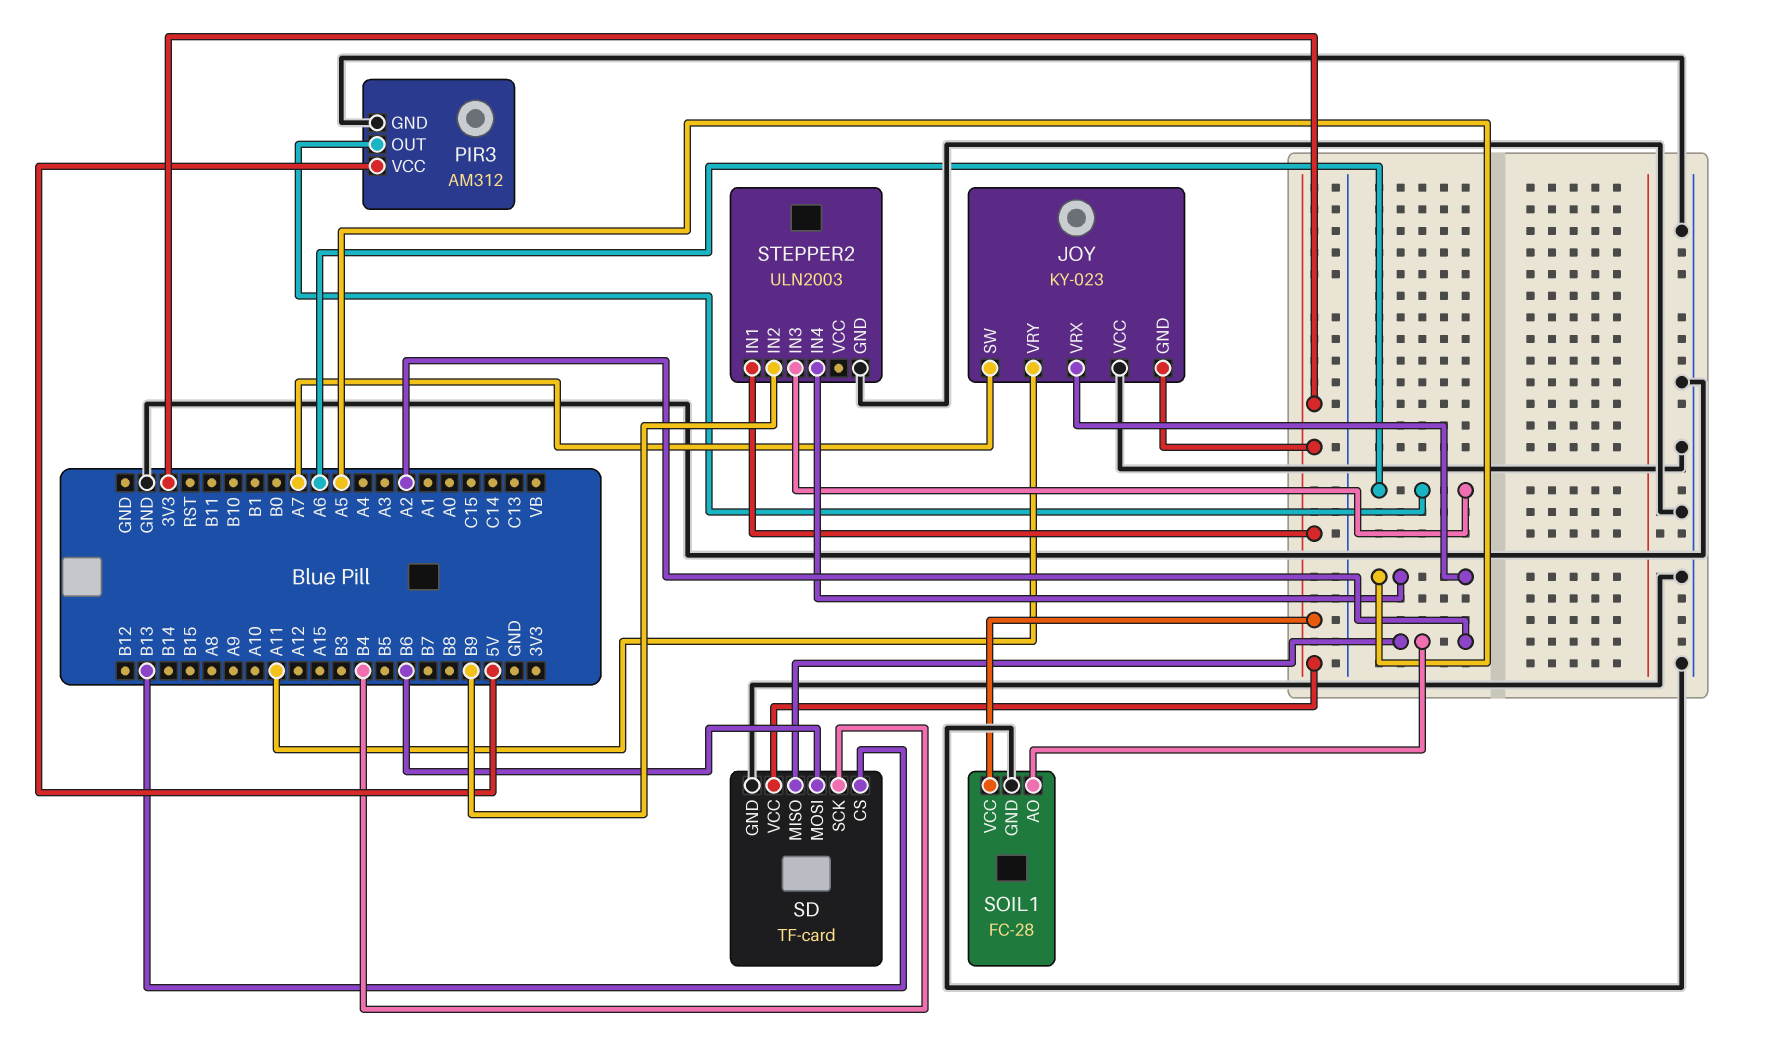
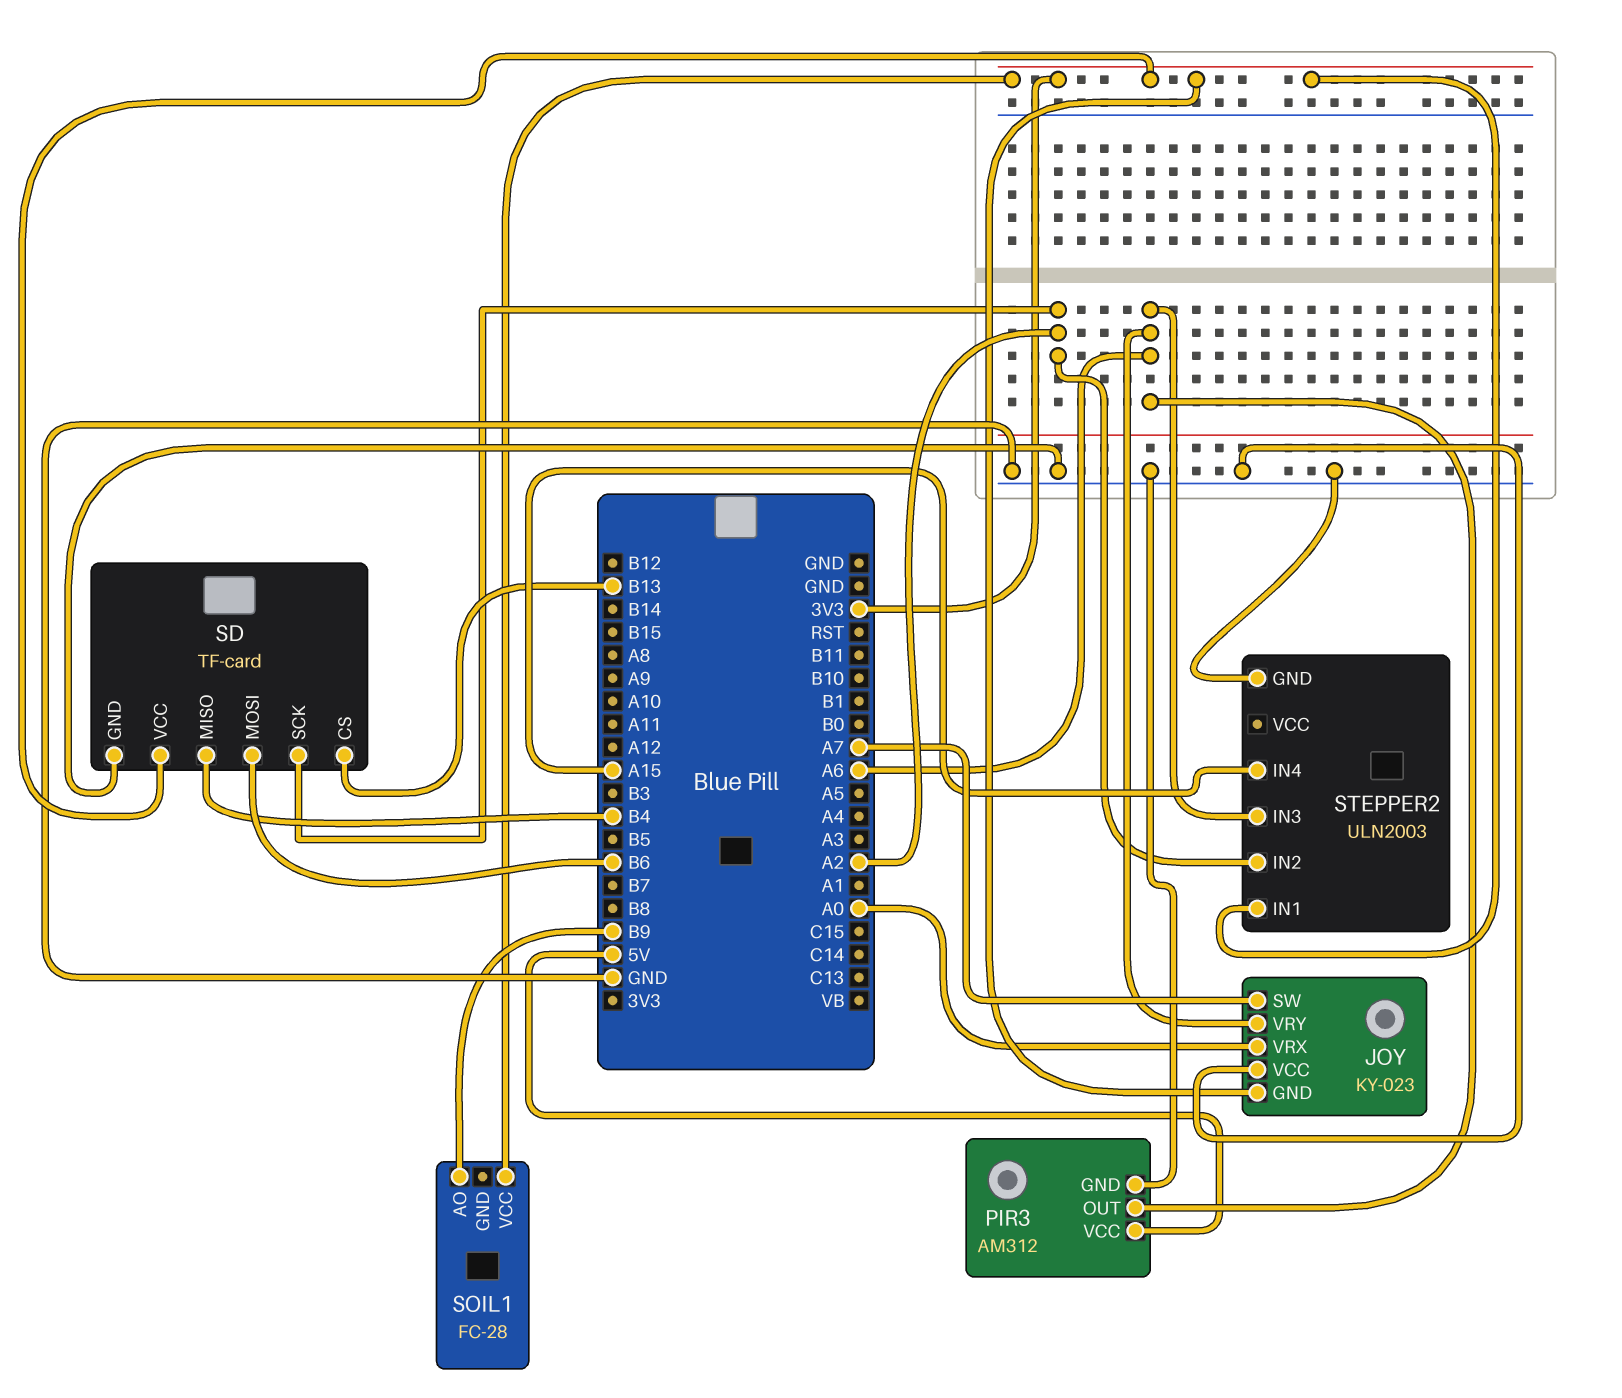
JOY pin VRX: A5 -> A0
JOY pin VRY: A11 -> A6
SD pin MISO: A2 -> B4
SD pin SCK: B4 -> A2
SOIL1 pin AO: A2 -> B9
SOIL1 pin GND: GND -> none
STEPPER2 pin IN2: B9 -> A2
STEPPER2 pin IN4: A5 -> A15

